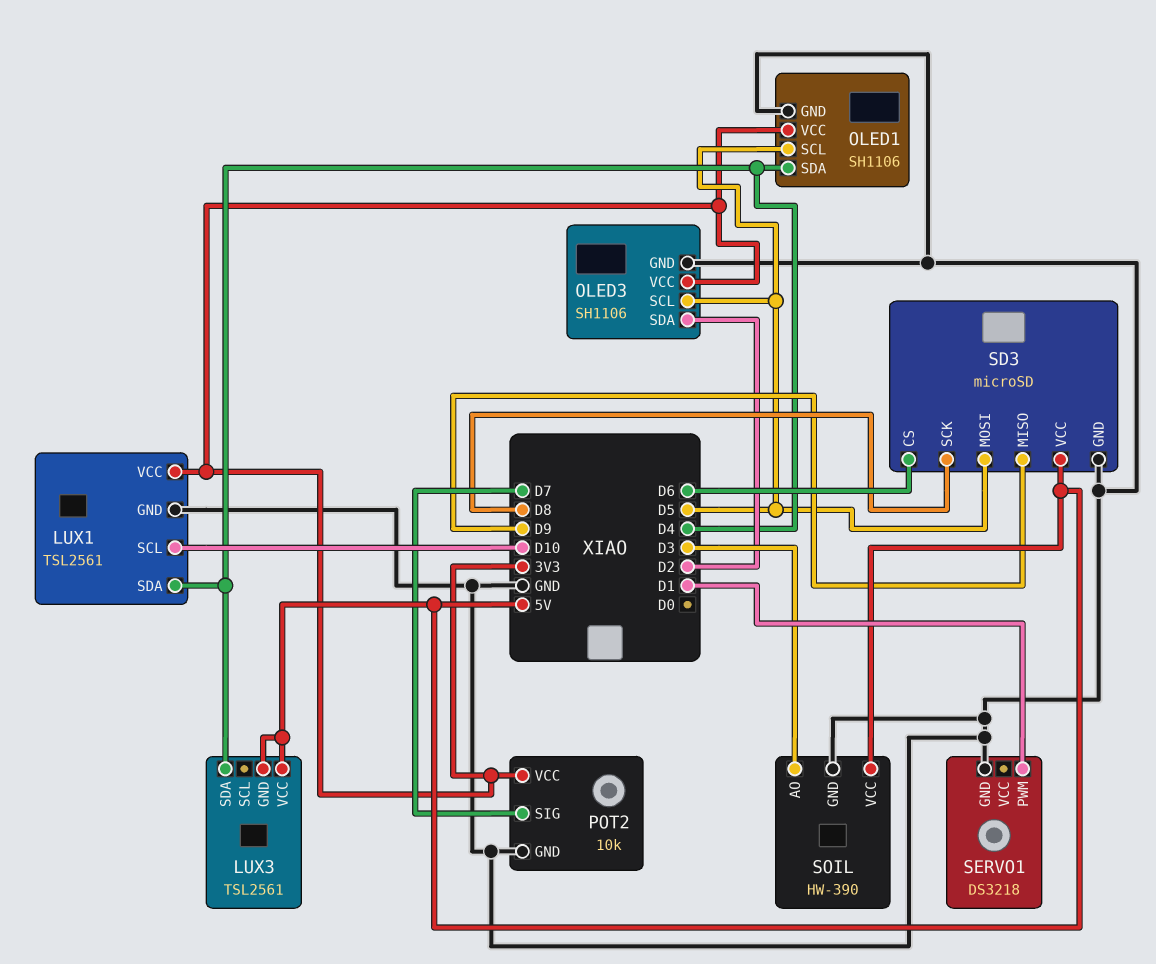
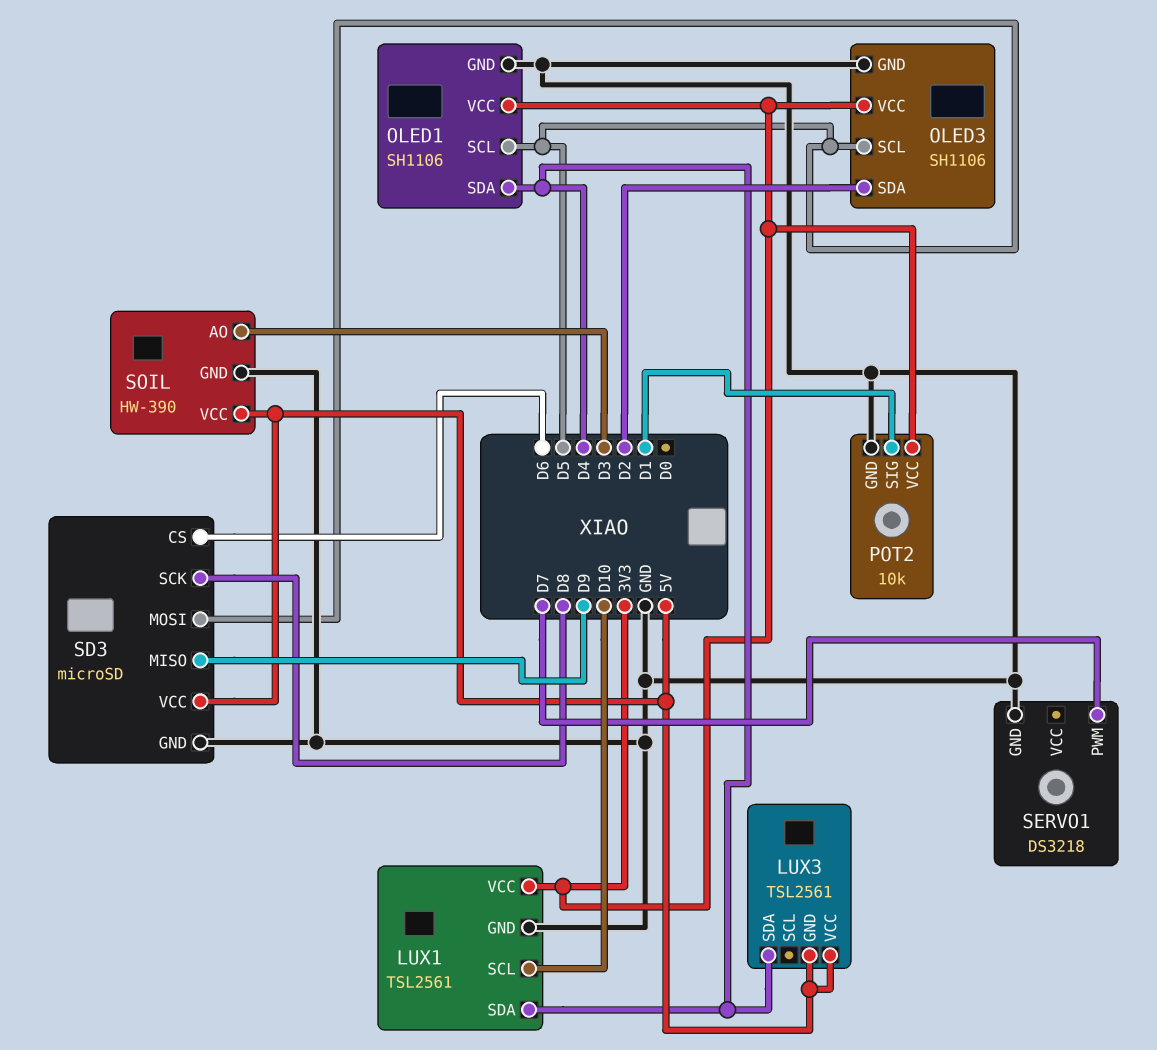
POT2 pin SIG: D7 -> D1
SERVO1 pin PWM: D1 -> D7

